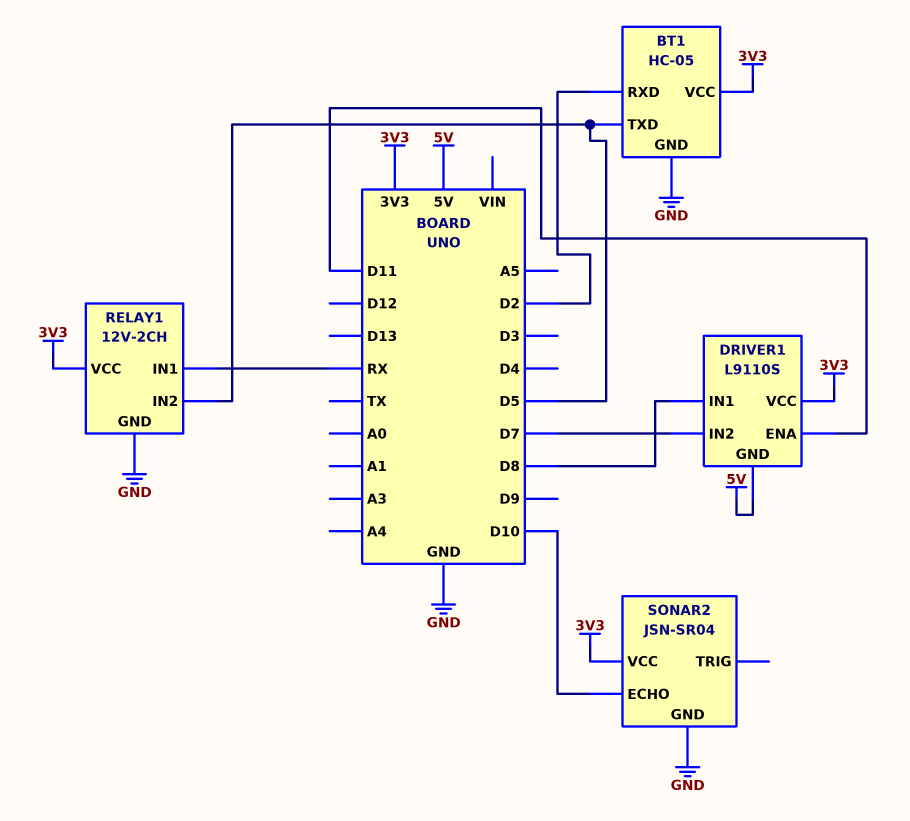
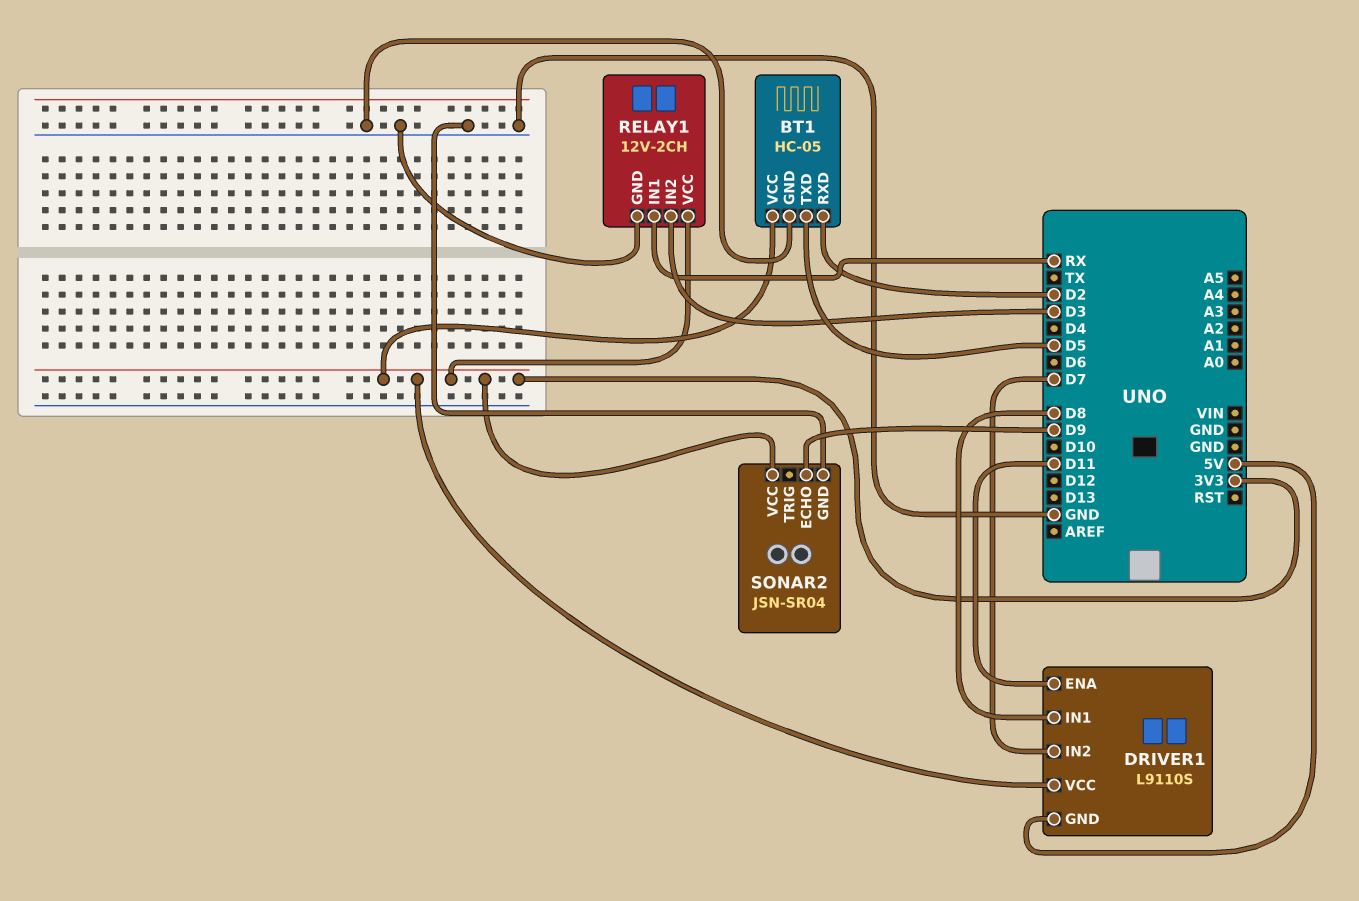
RELAY1 pin IN2: D5 -> D3
SONAR2 pin ECHO: D10 -> D9

